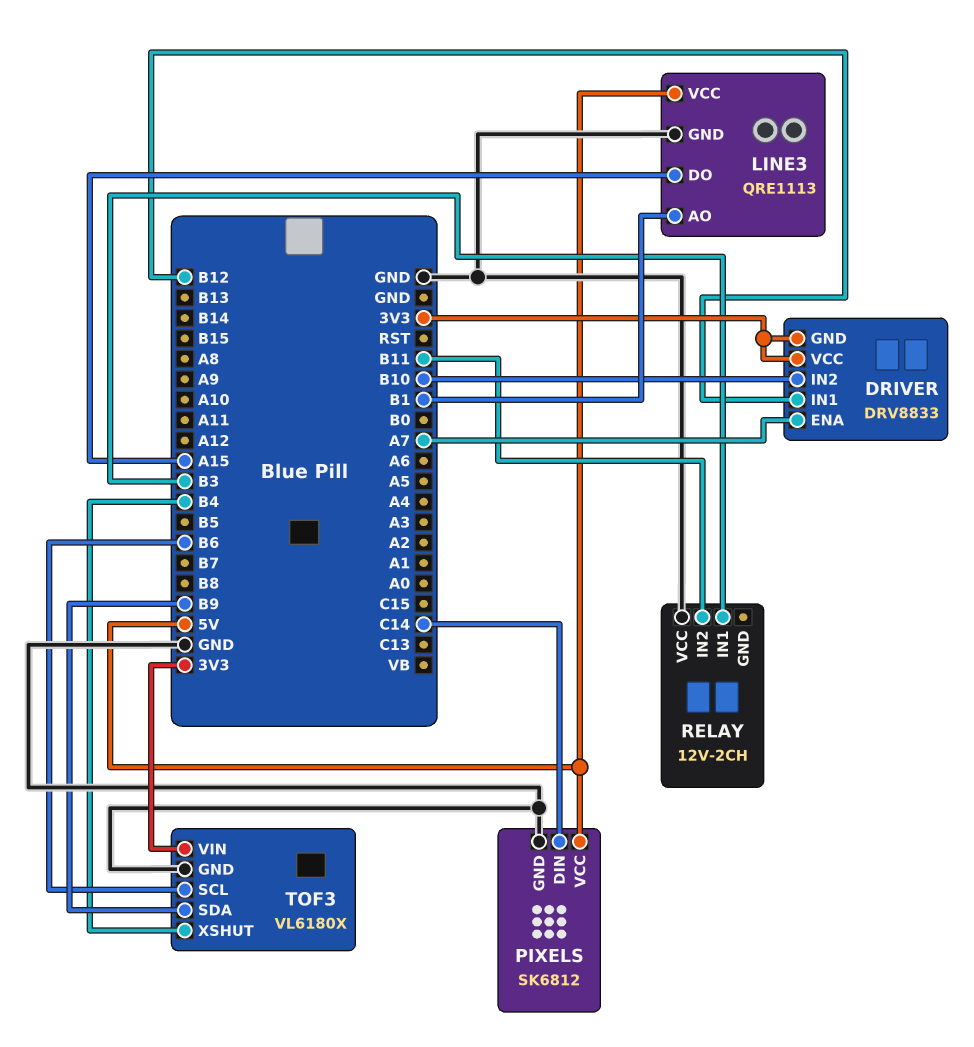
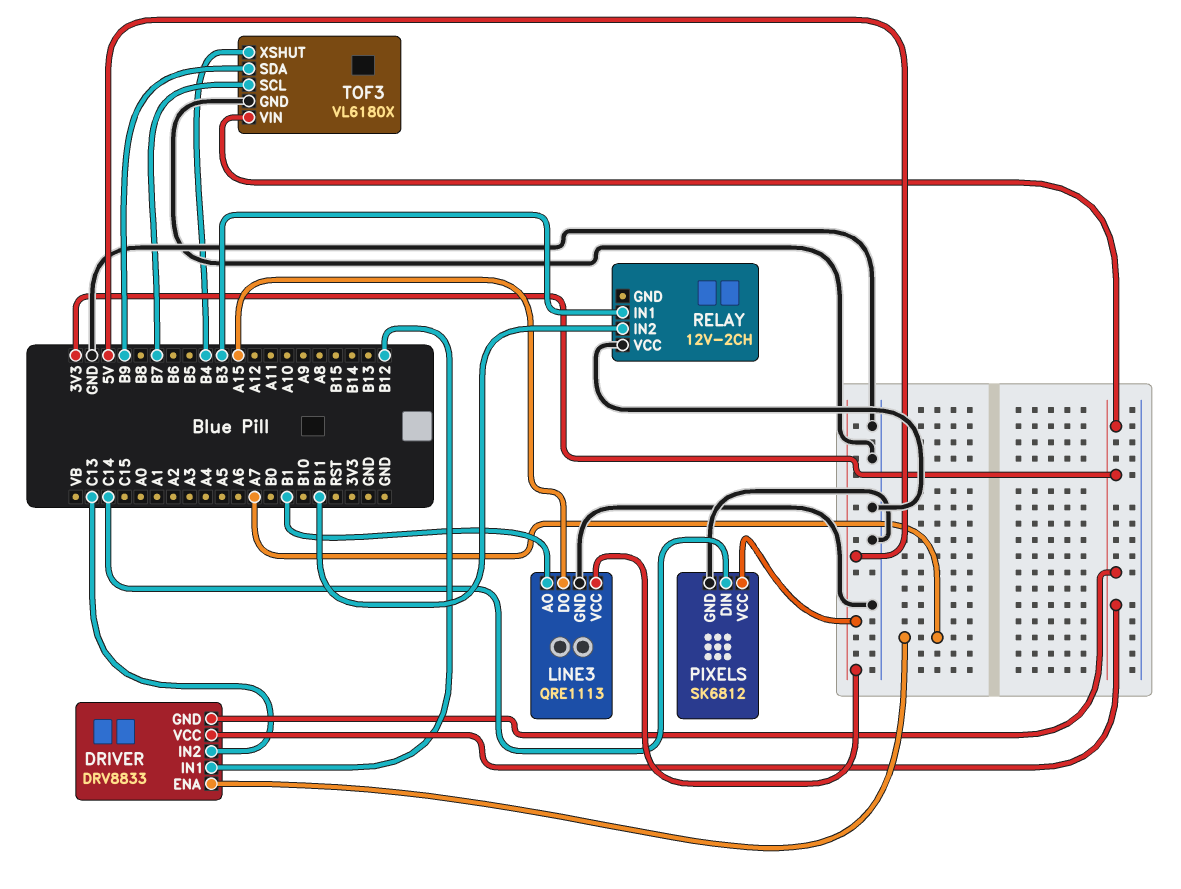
DRIVER pin IN2: B10 -> C13
TOF3 pin SCL: B6 -> B7

